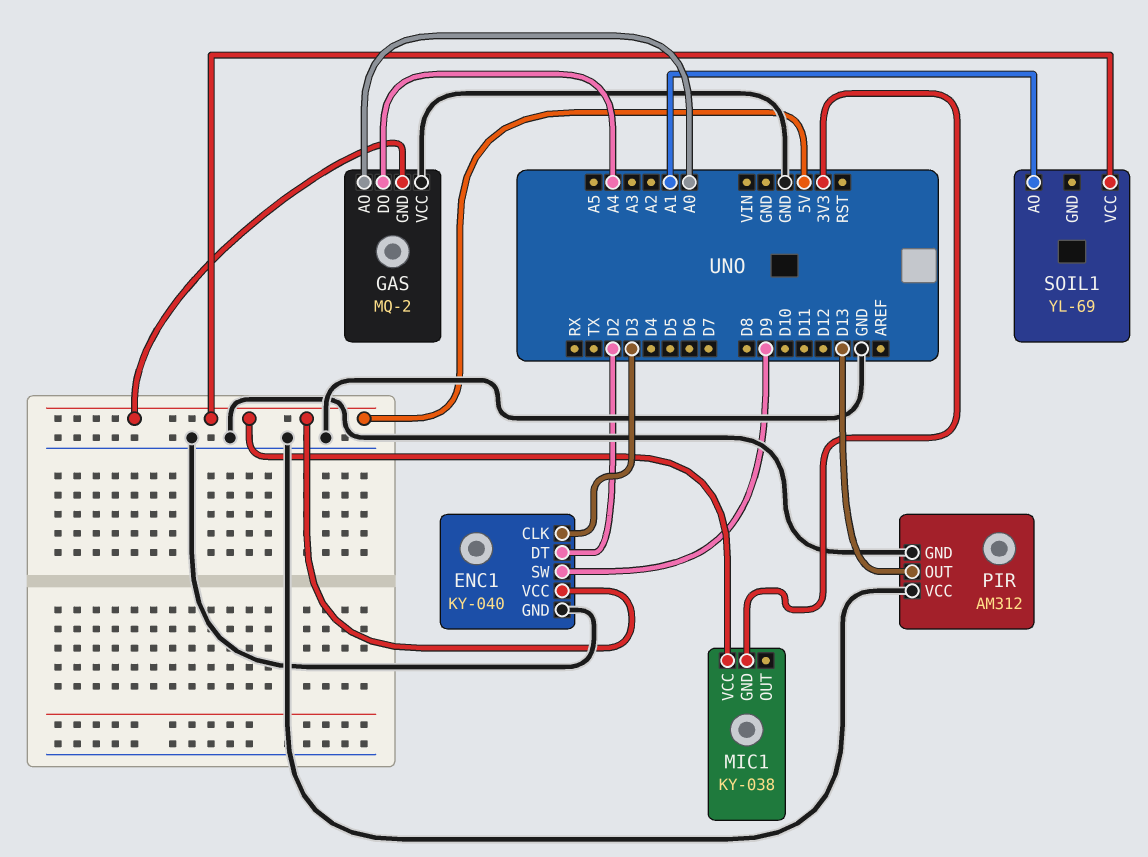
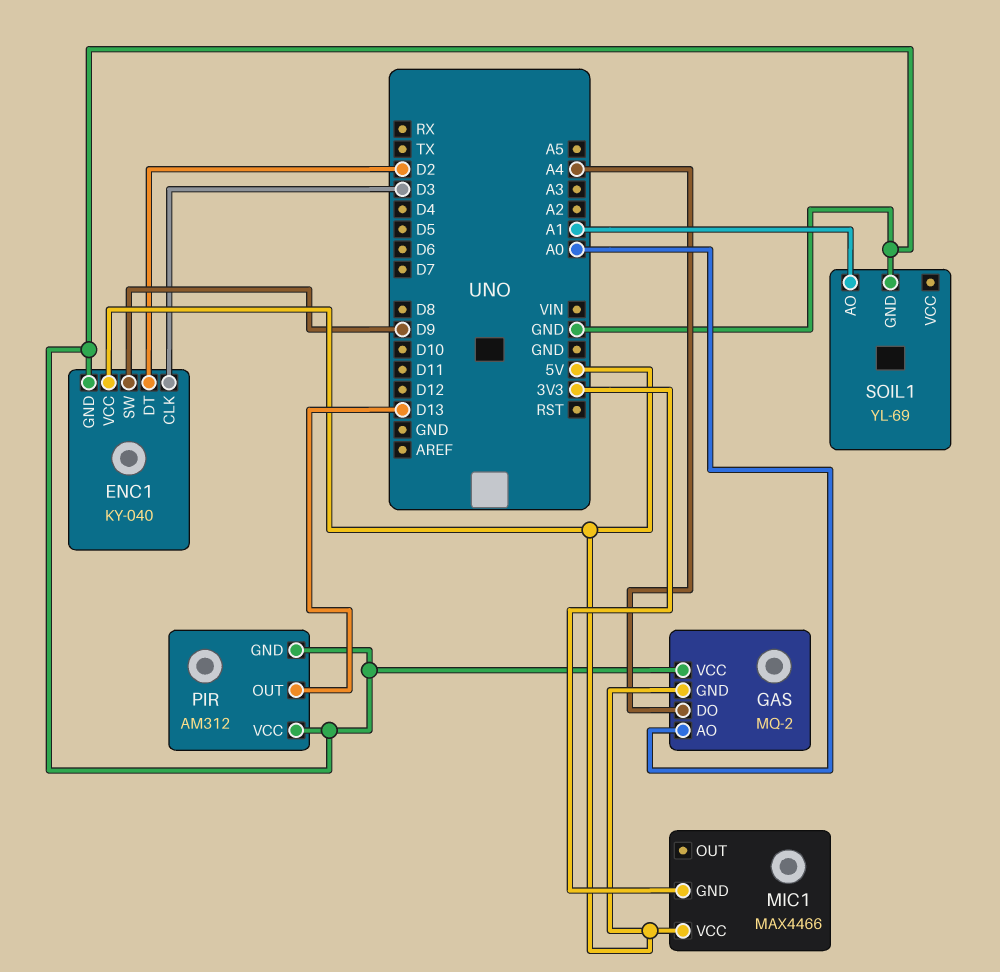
MIC1: KY-038 -> MAX4466
SOIL1 pin GND: none -> GND
SOIL1 pin VCC: 5V -> none

